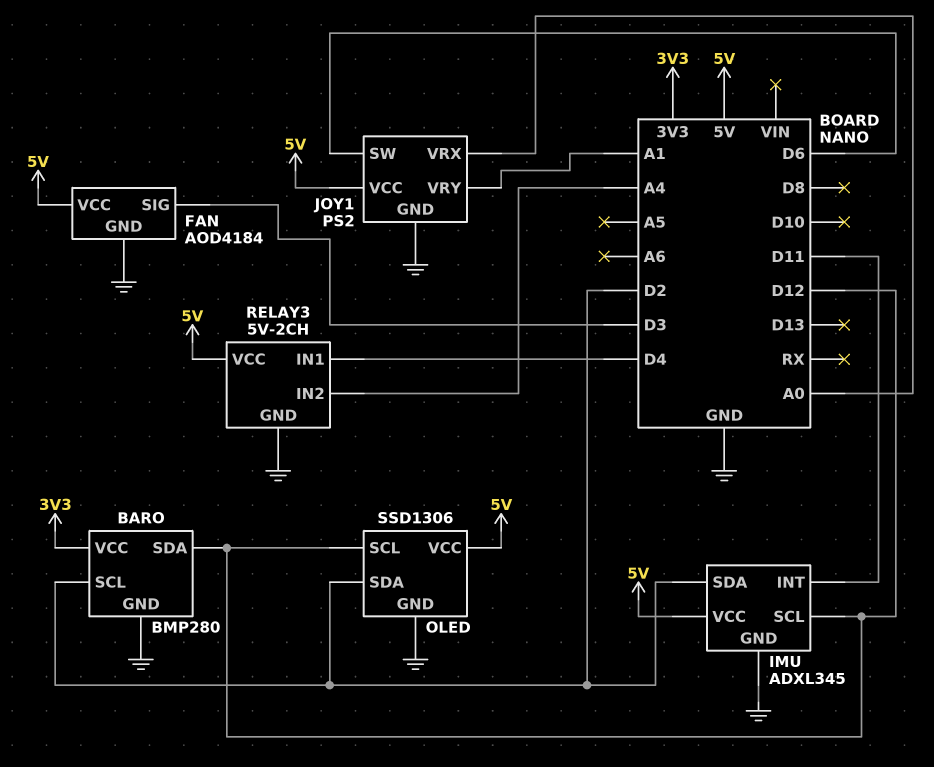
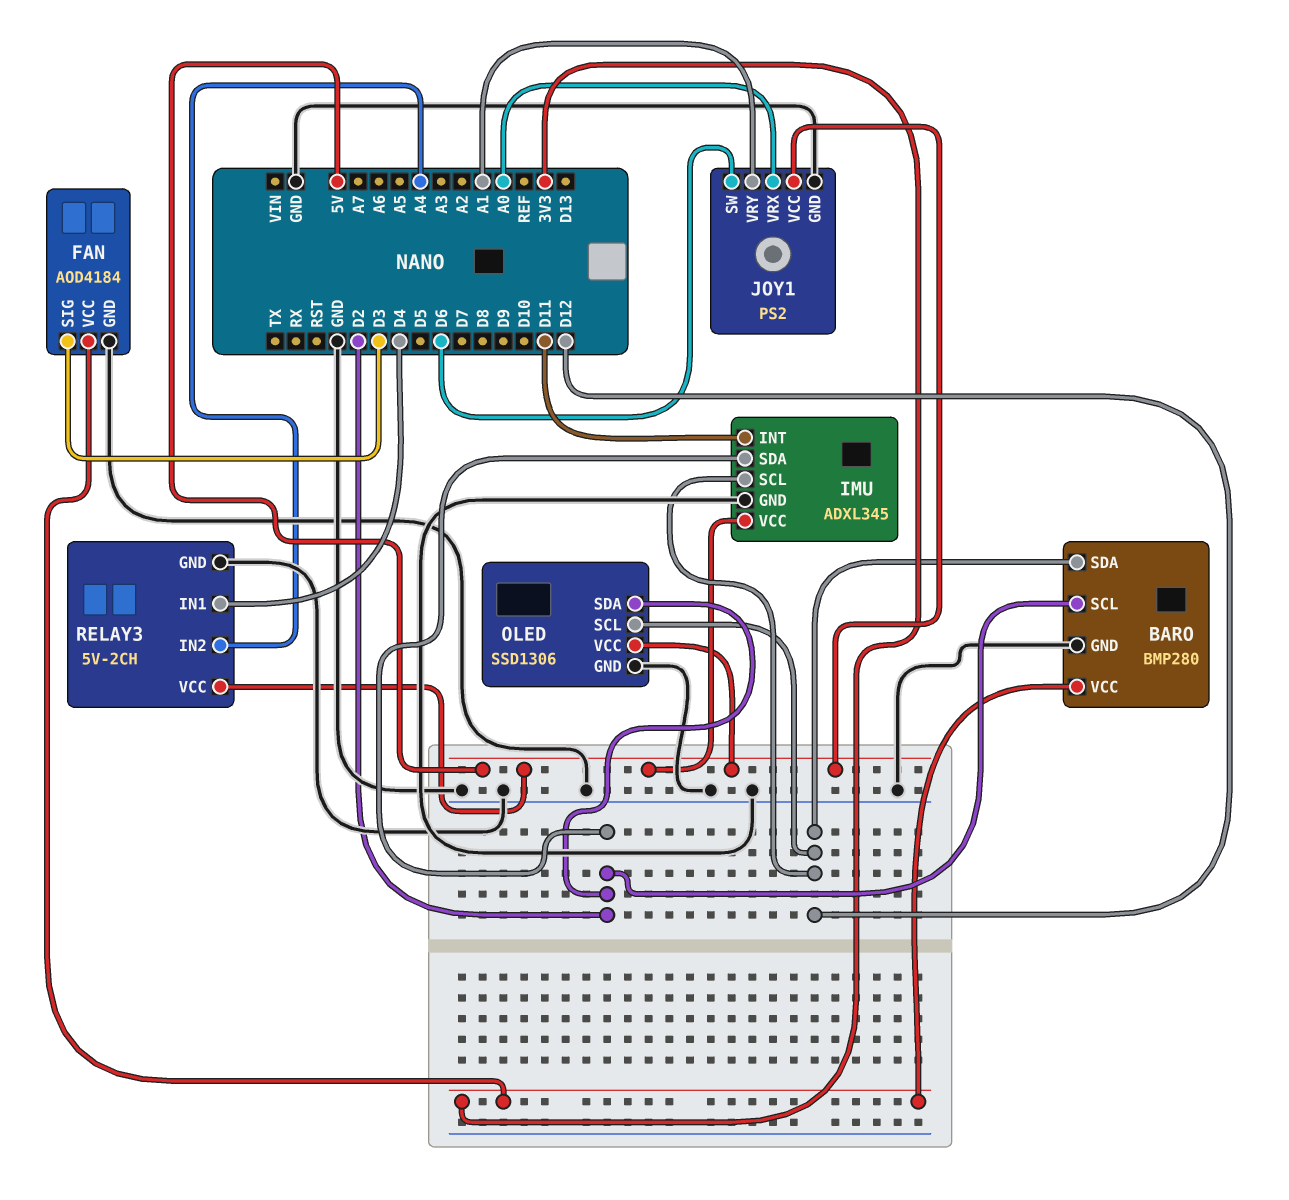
FAN pin VCC: 5V -> 3V3

